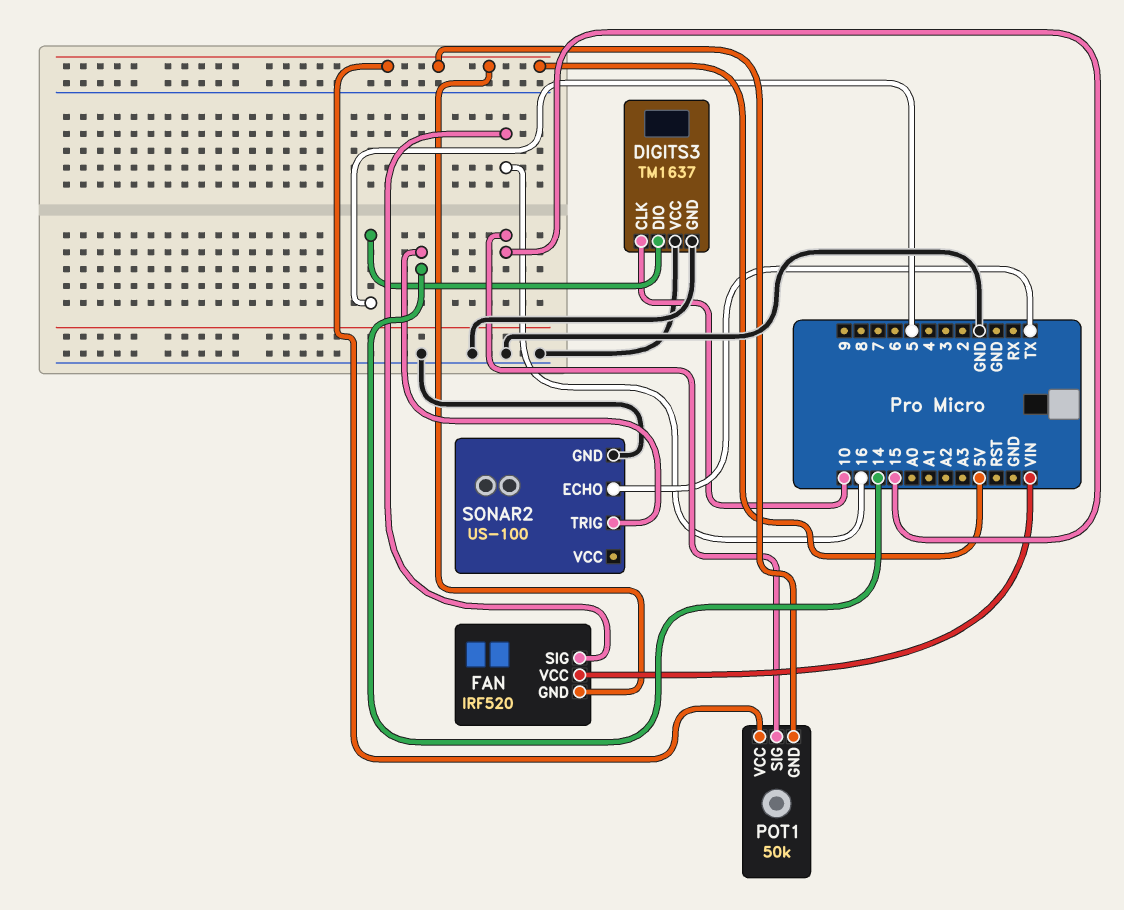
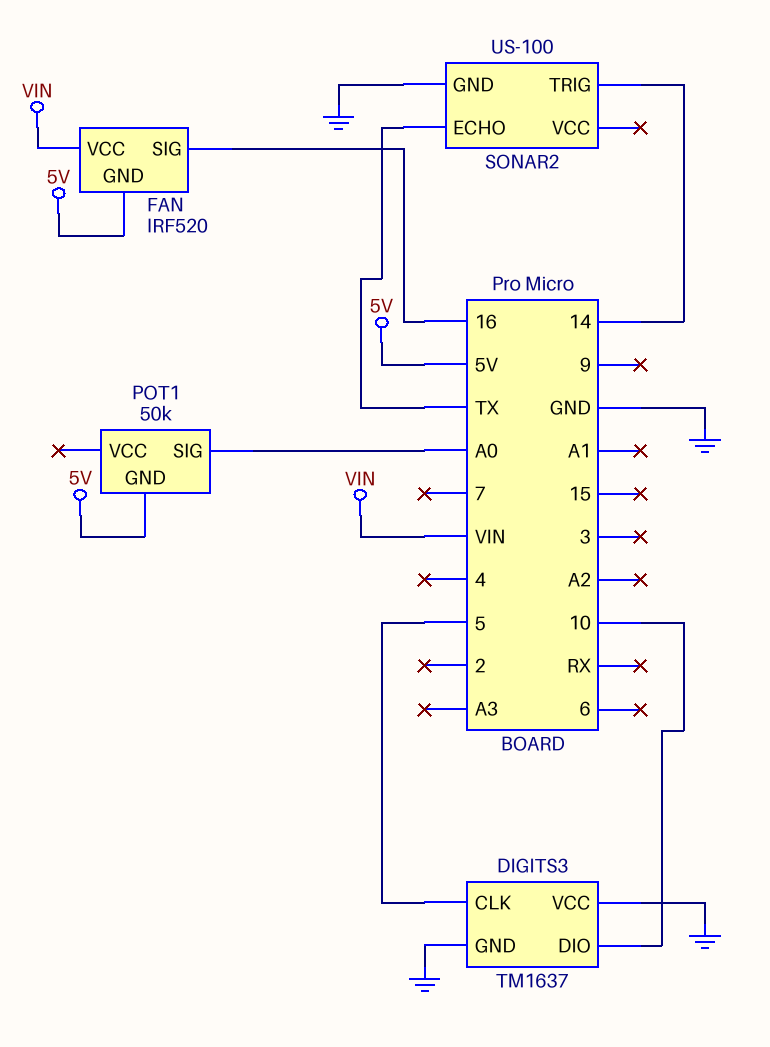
DIGITS3 pin CLK: 10 -> 5
DIGITS3 pin DIO: 5 -> 10
POT1 pin SIG: 15 -> A0
POT1 pin VCC: 5V -> none

